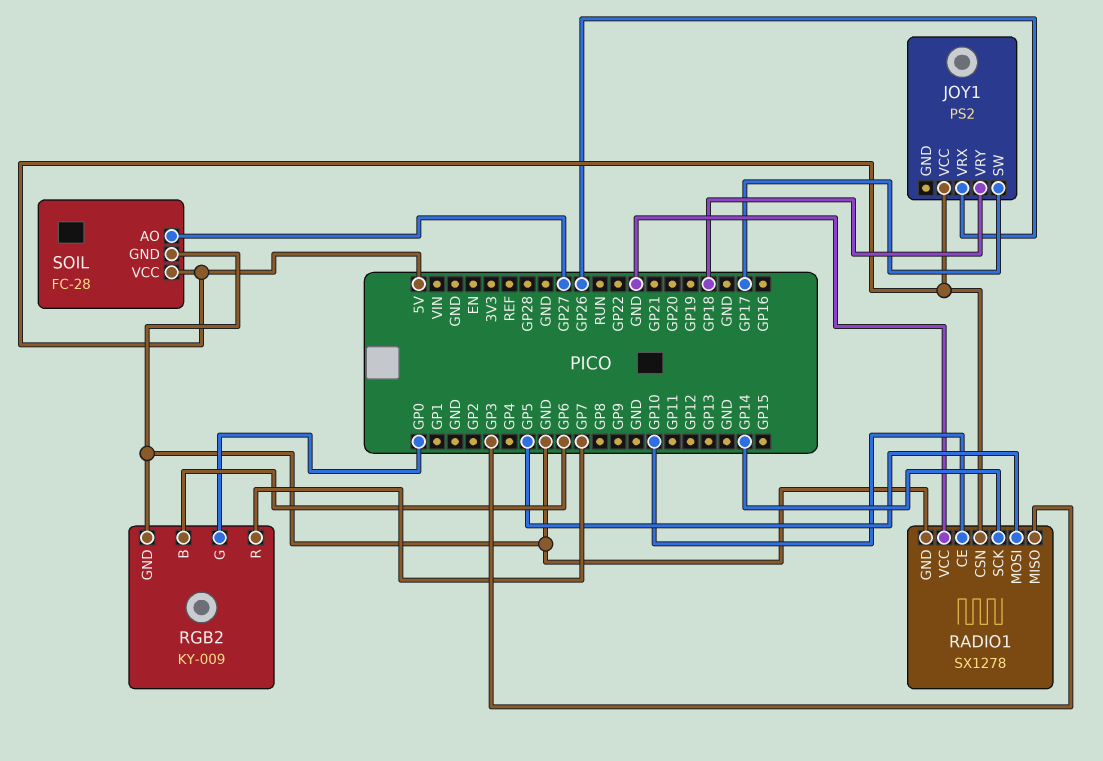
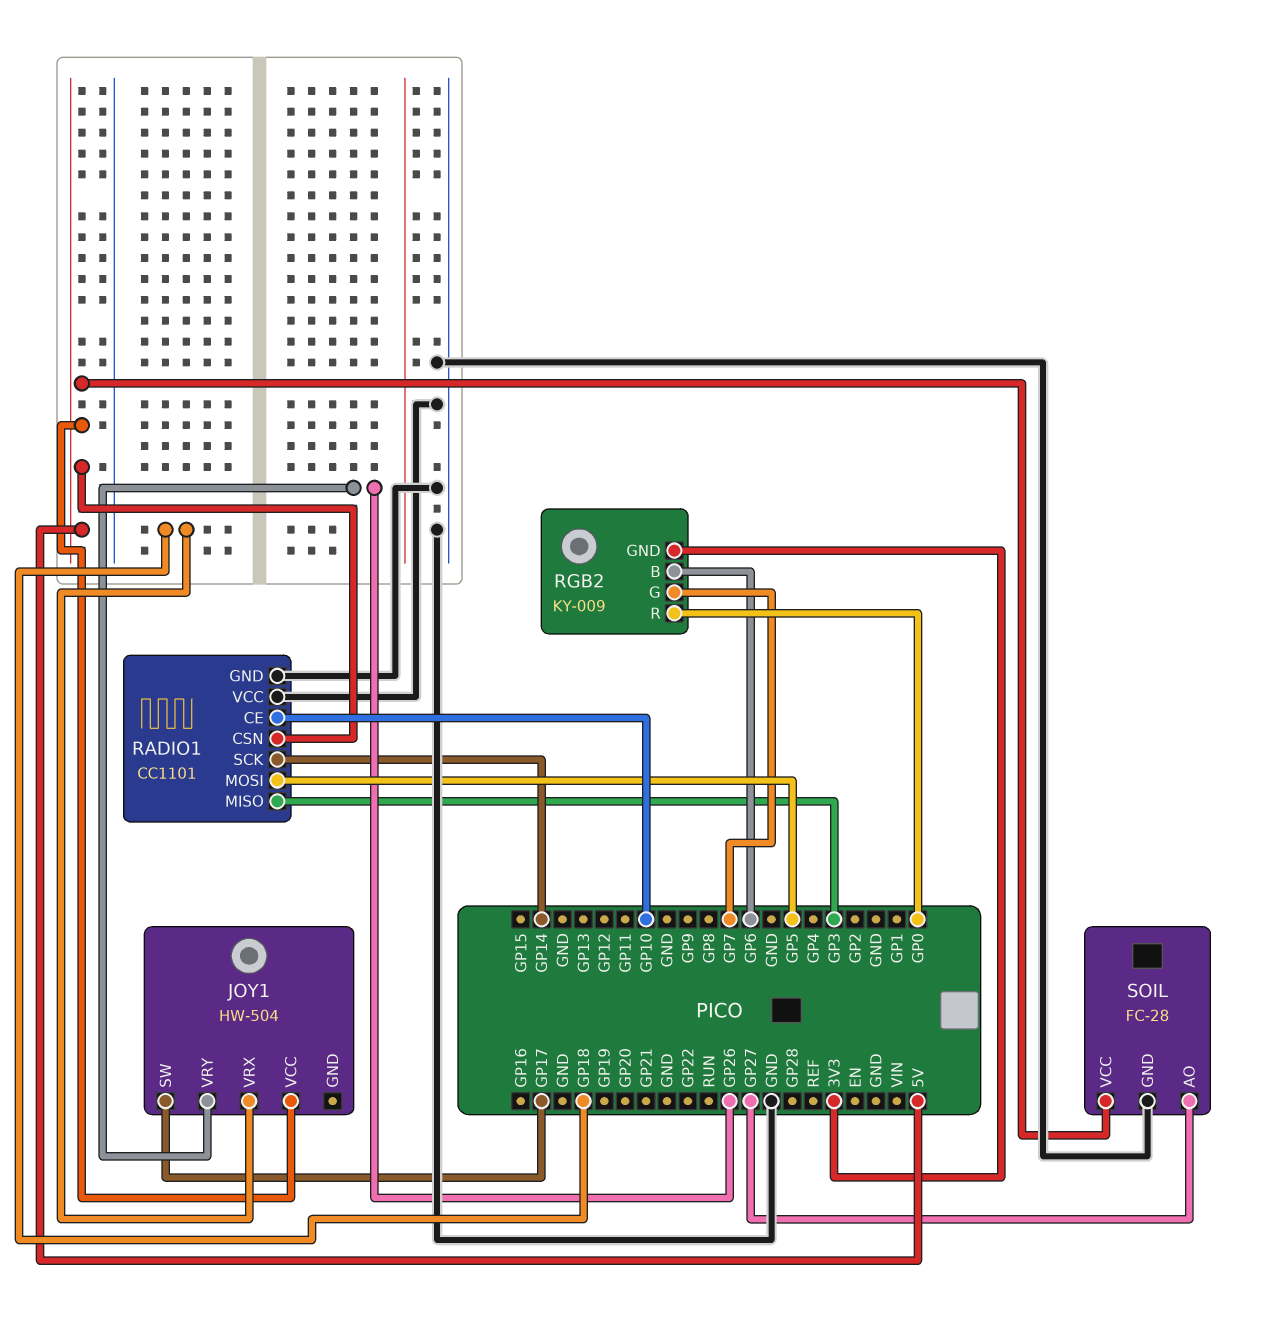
JOY1: PS2 -> HW-504
JOY1 pin VRX: GP26 -> GP18
JOY1 pin VRY: GP18 -> GP26
RADIO1: SX1278 -> CC1101
RGB2 pin G: GP0 -> GP7
RGB2 pin GND: GND -> 3V3
RGB2 pin R: GP7 -> GP0

